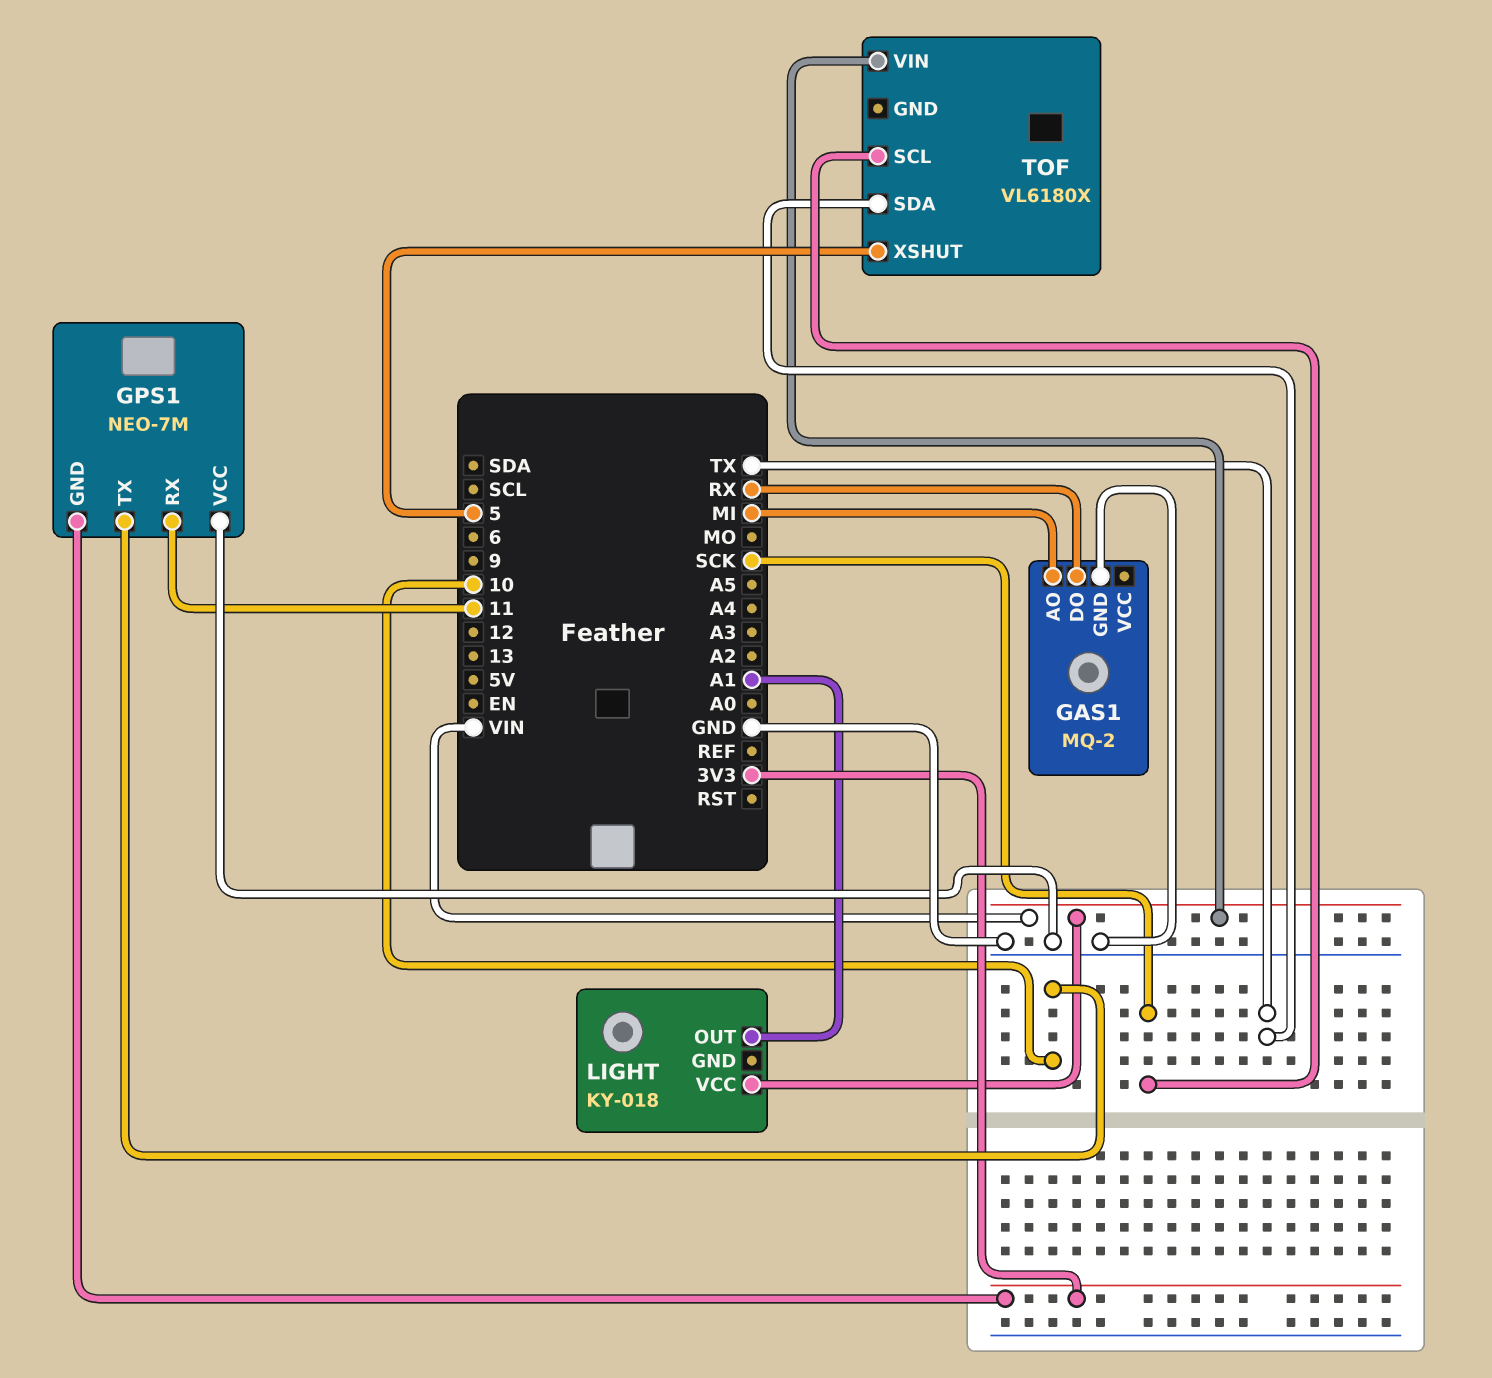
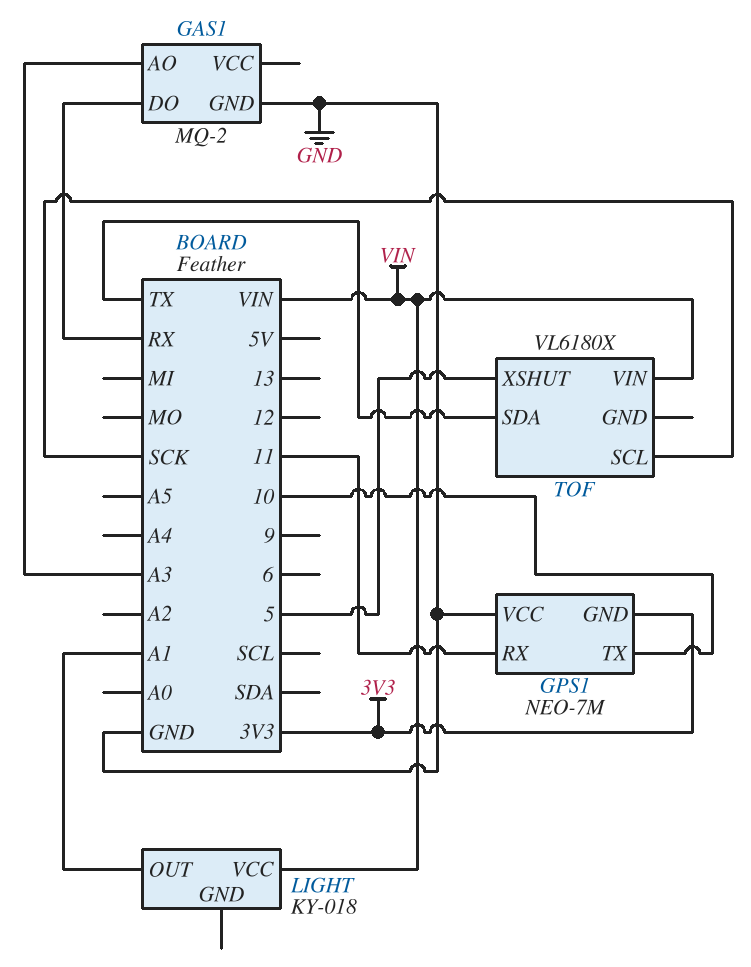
GAS1 pin AO: MI -> A3

